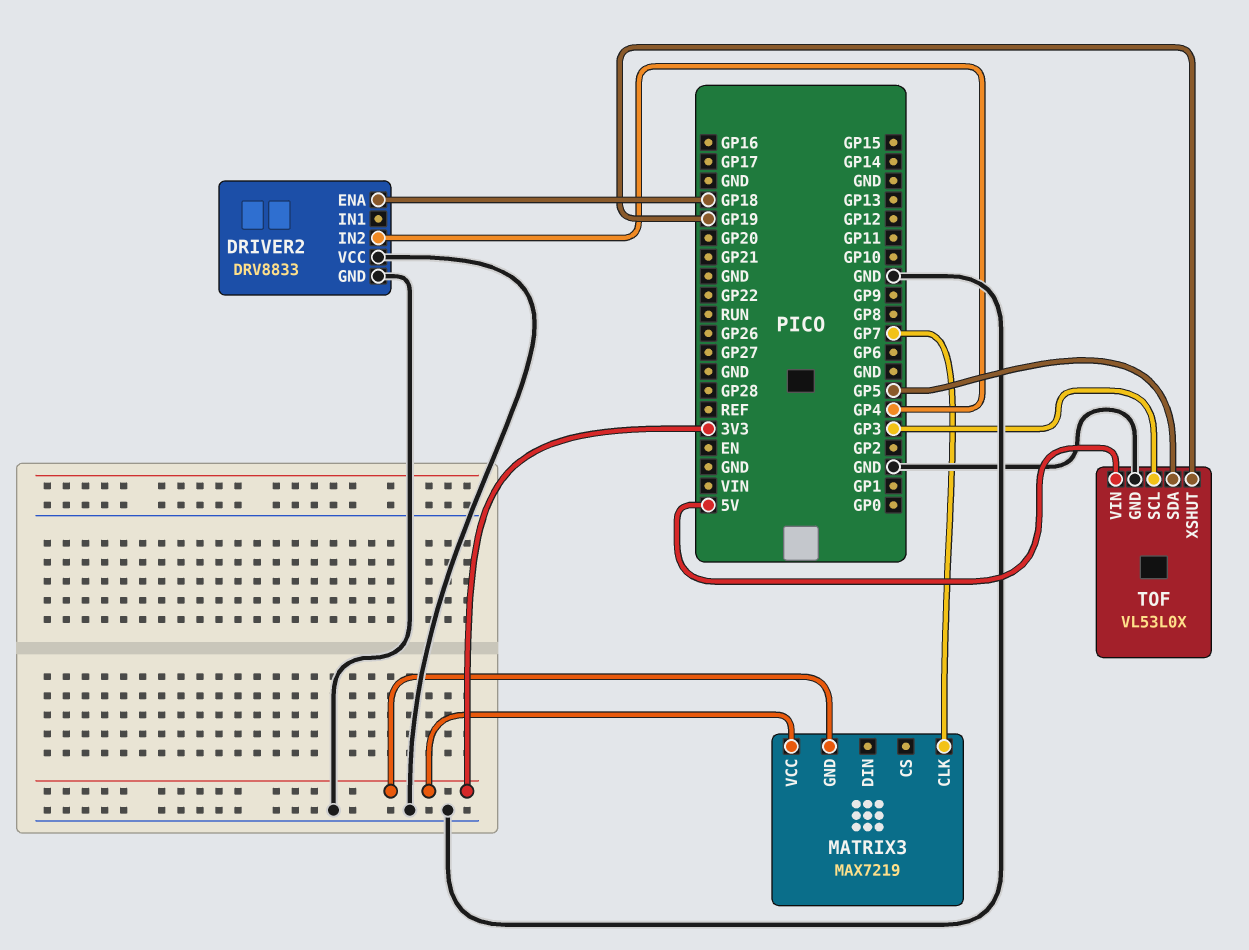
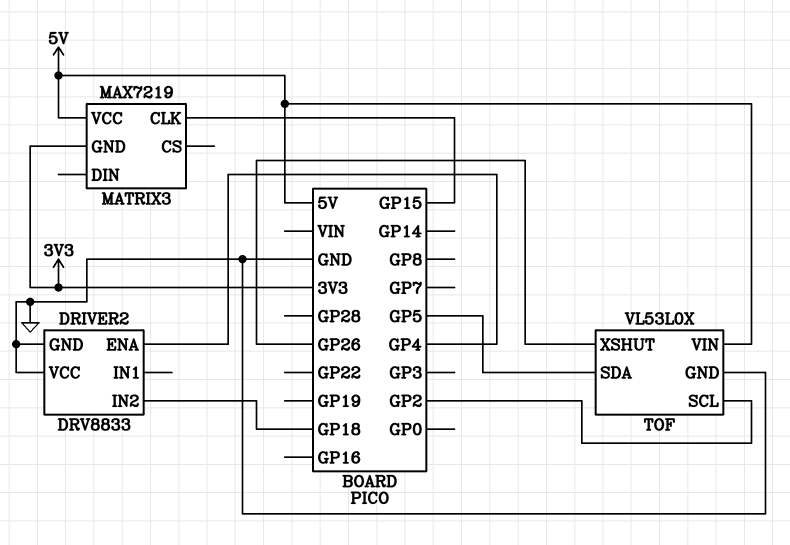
DRIVER2 pin ENA: GP18 -> GP4
DRIVER2 pin IN2: GP4 -> GP18
MATRIX3 pin CLK: GP7 -> GP15
MATRIX3 pin VCC: 3V3 -> 5V
TOF pin SCL: GP3 -> GP2
TOF pin XSHUT: GP19 -> GP26

